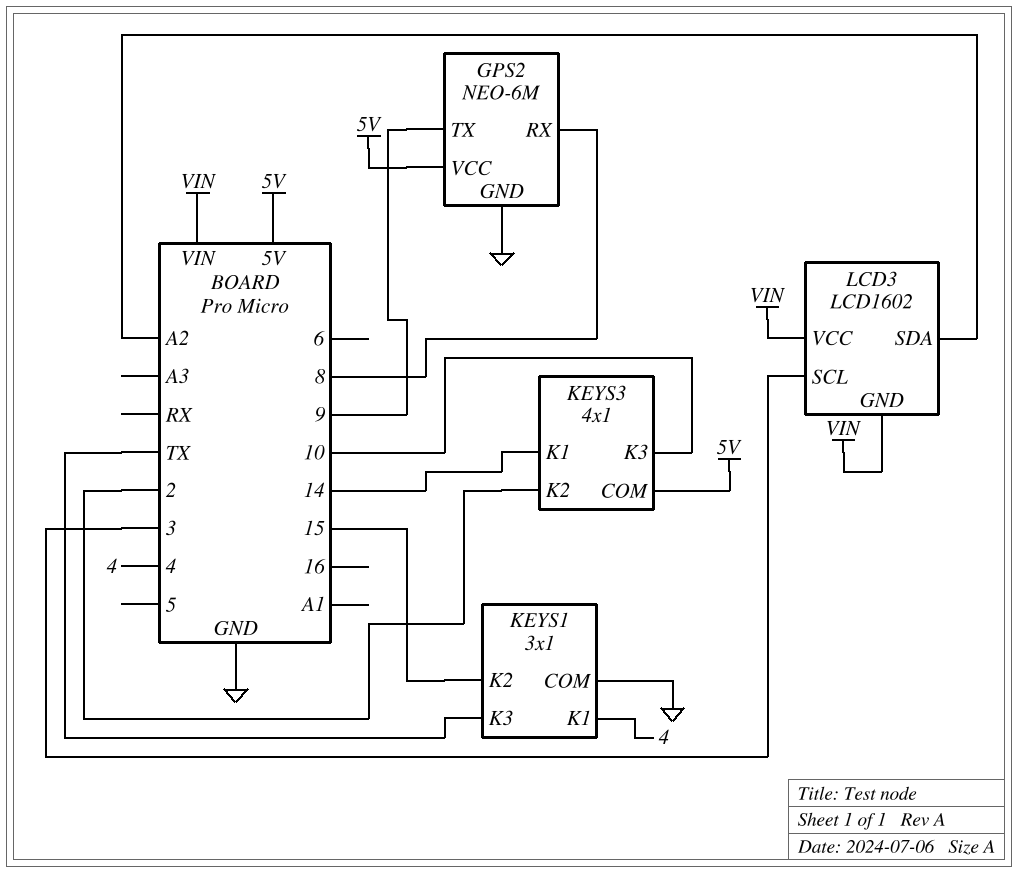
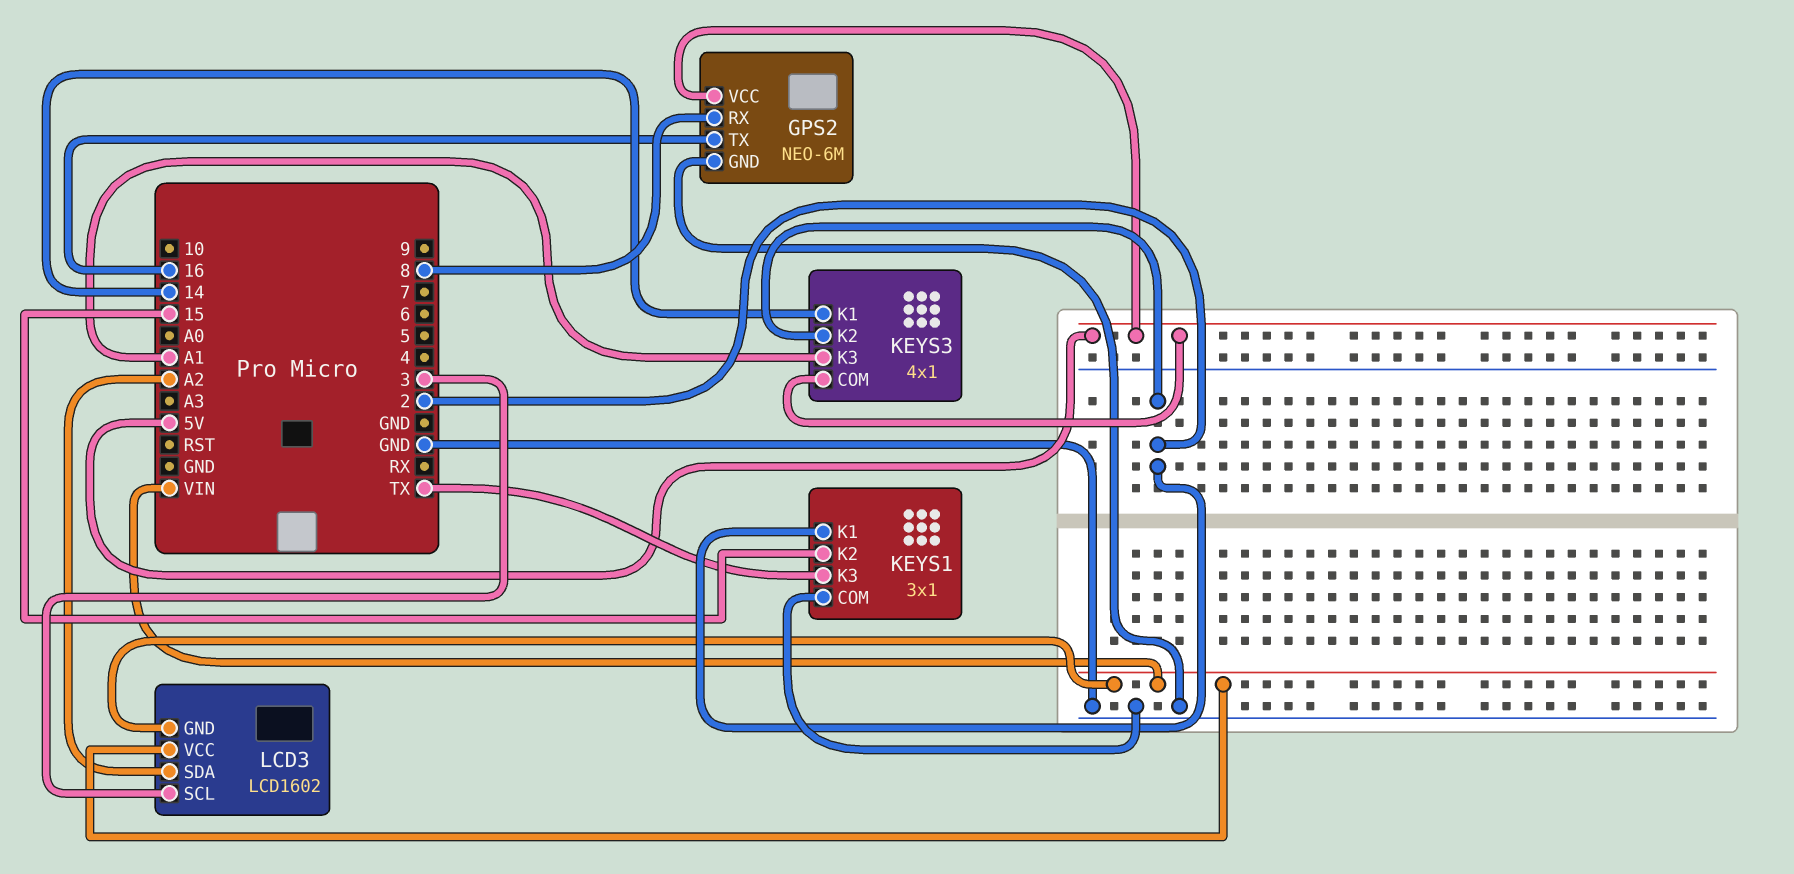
GPS2 pin TX: 9 -> 16
KEYS1 pin K1: 4 -> 2
KEYS3 pin K3: 10 -> A1

